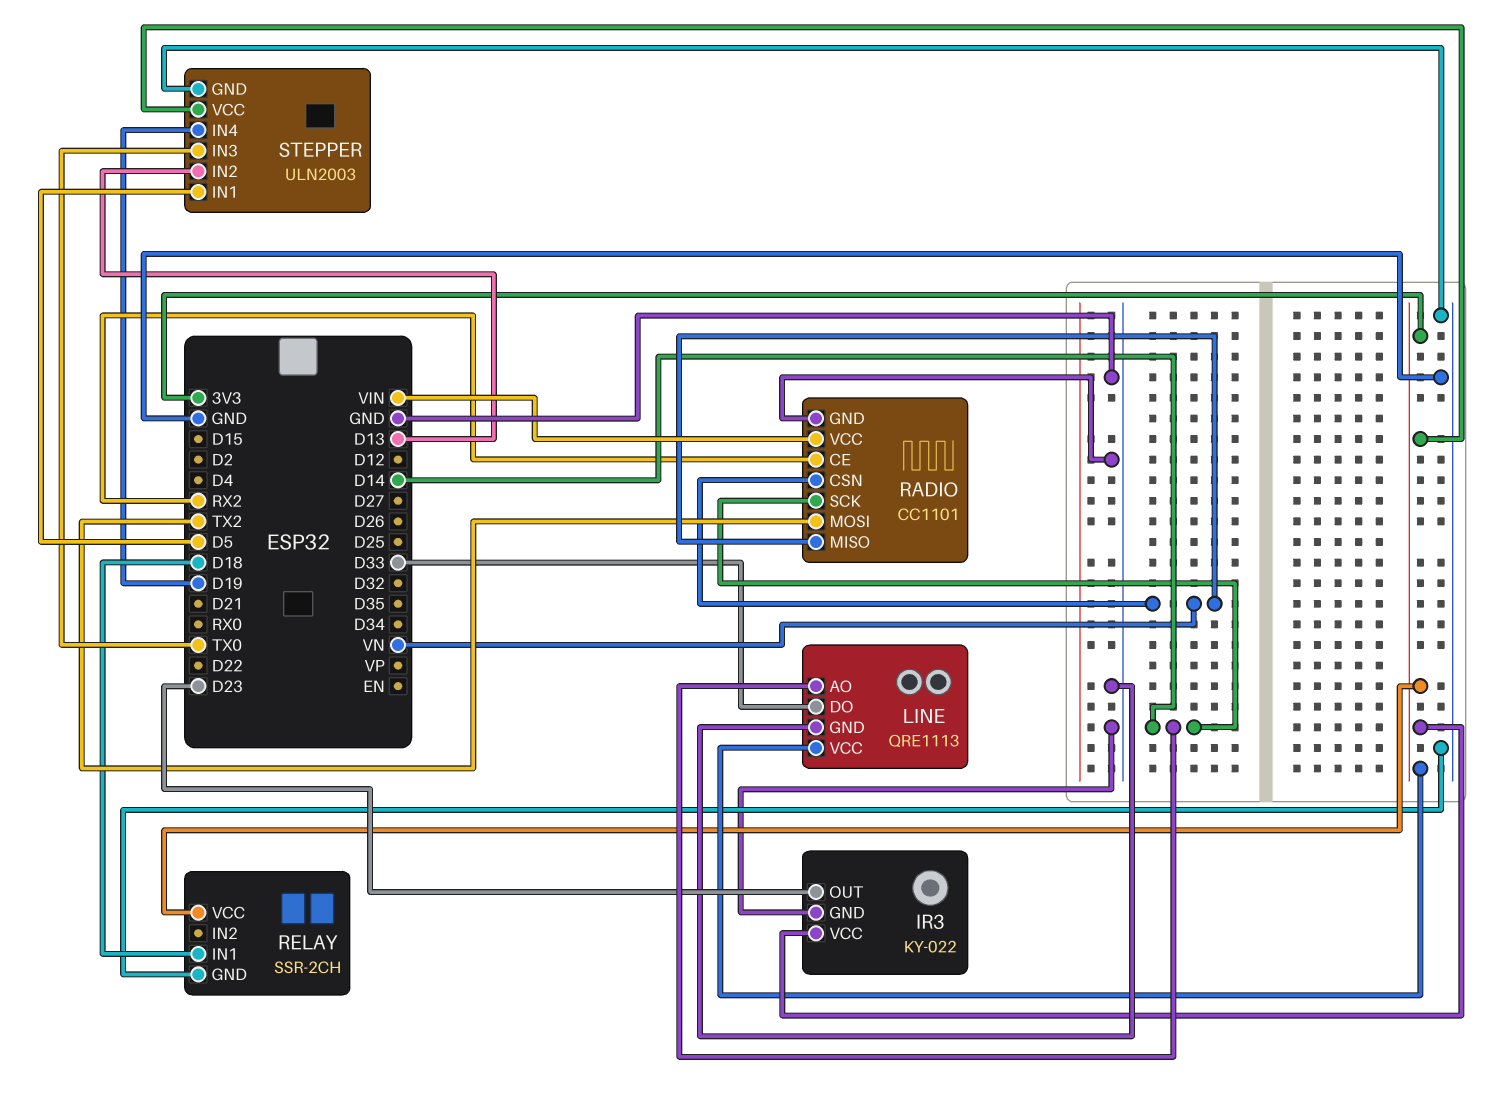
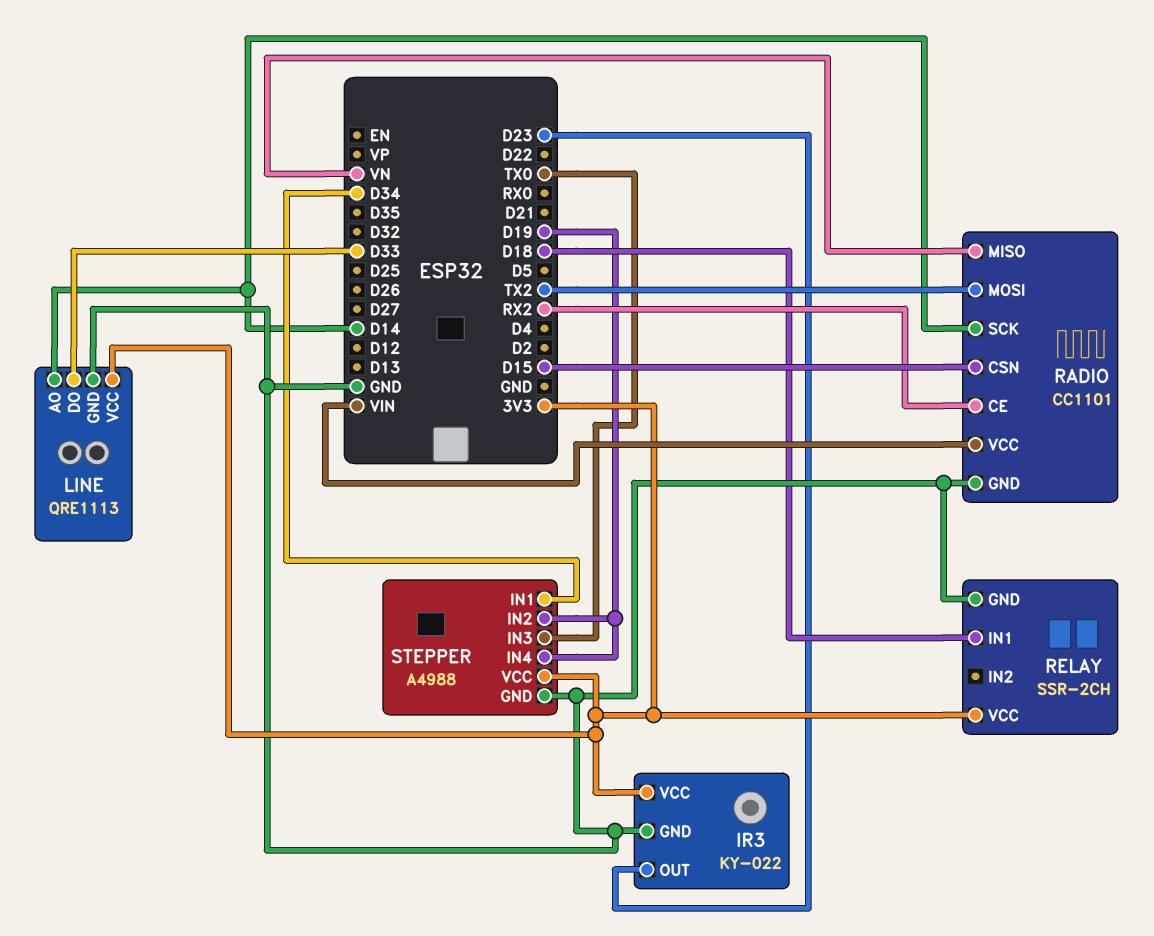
RADIO pin CSN: VN -> D15
STEPPER: ULN2003 -> A4988
STEPPER pin IN1: D5 -> D34
STEPPER pin IN2: D13 -> D19

